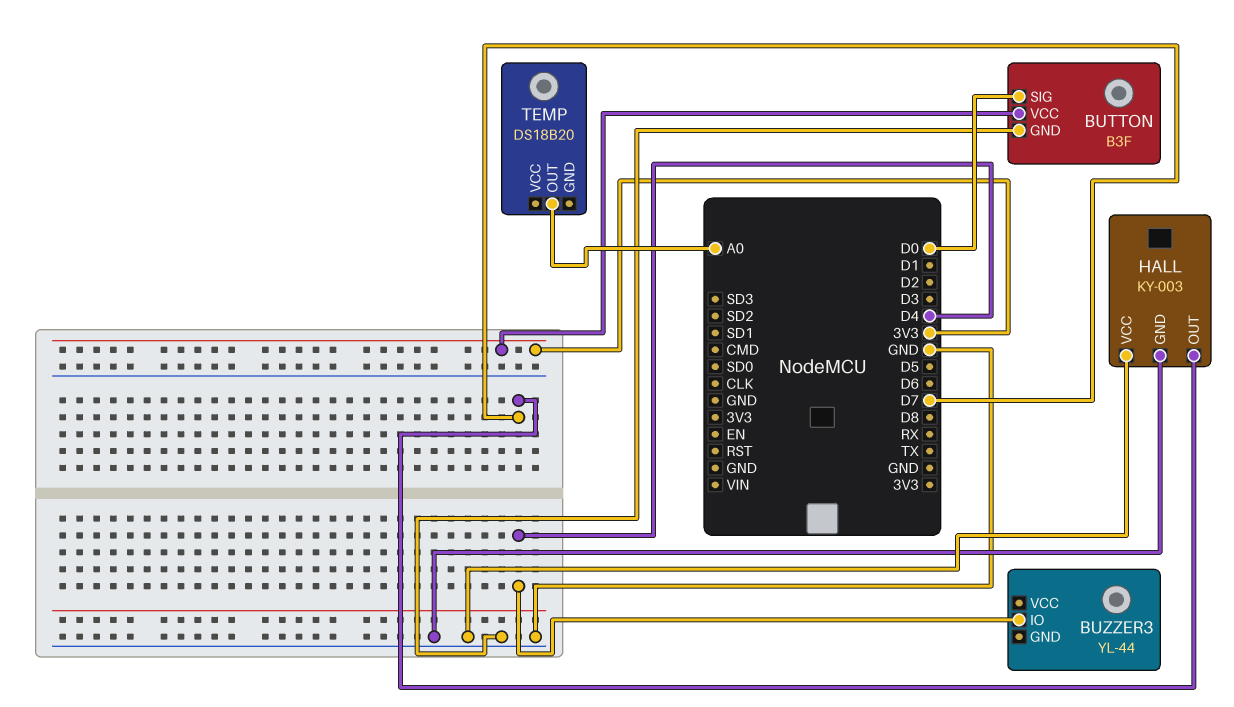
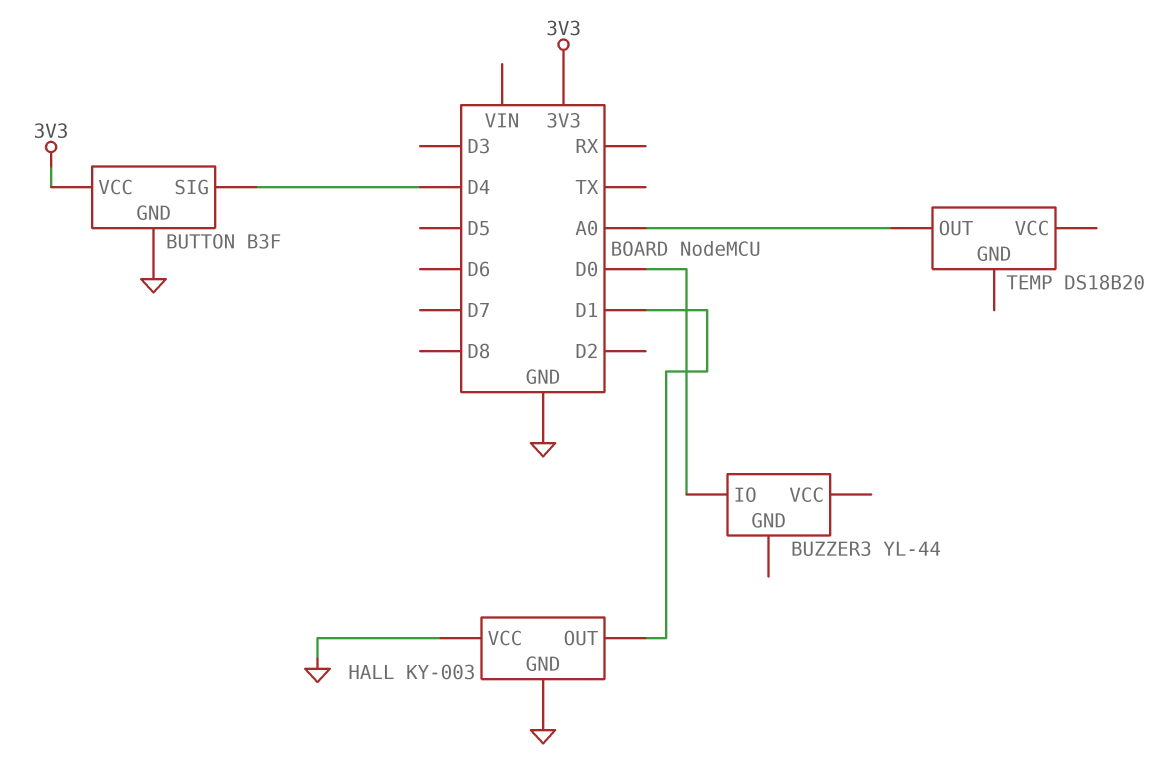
BUTTON pin SIG: D0 -> D4
BUZZER3 pin IO: D4 -> D0
HALL pin OUT: D7 -> D1

